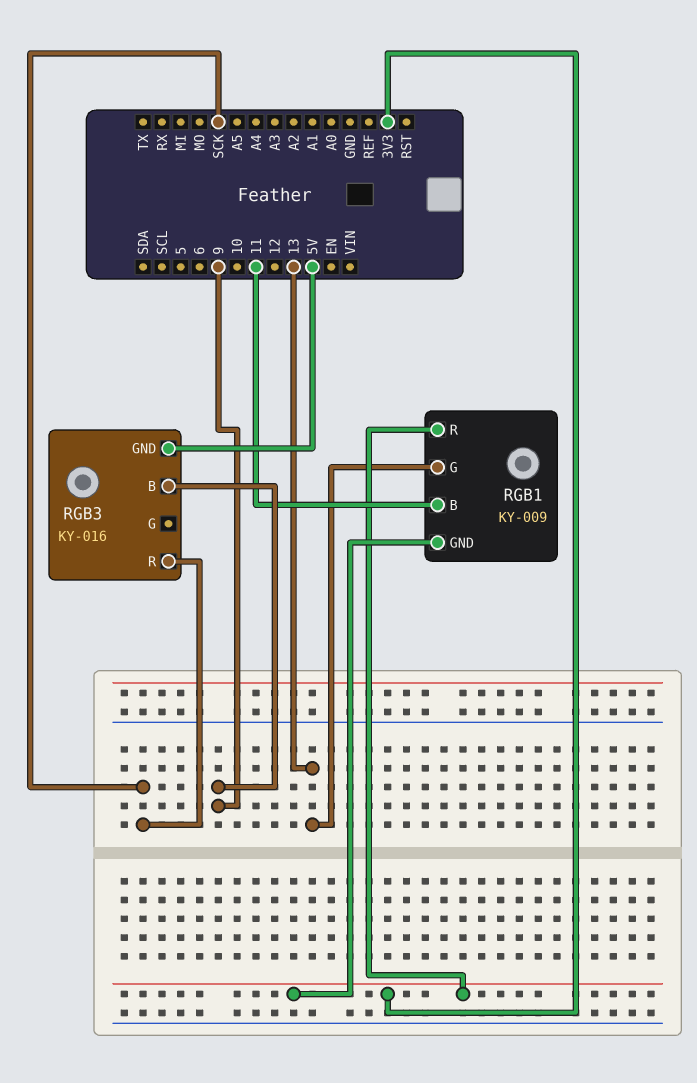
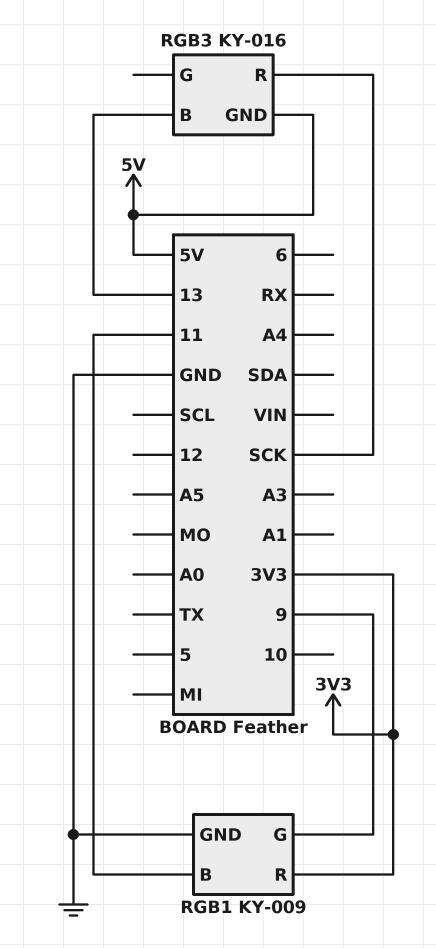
RGB1 pin G: 13 -> 9
RGB1 pin GND: 3V3 -> GND
RGB3 pin B: 9 -> 13

